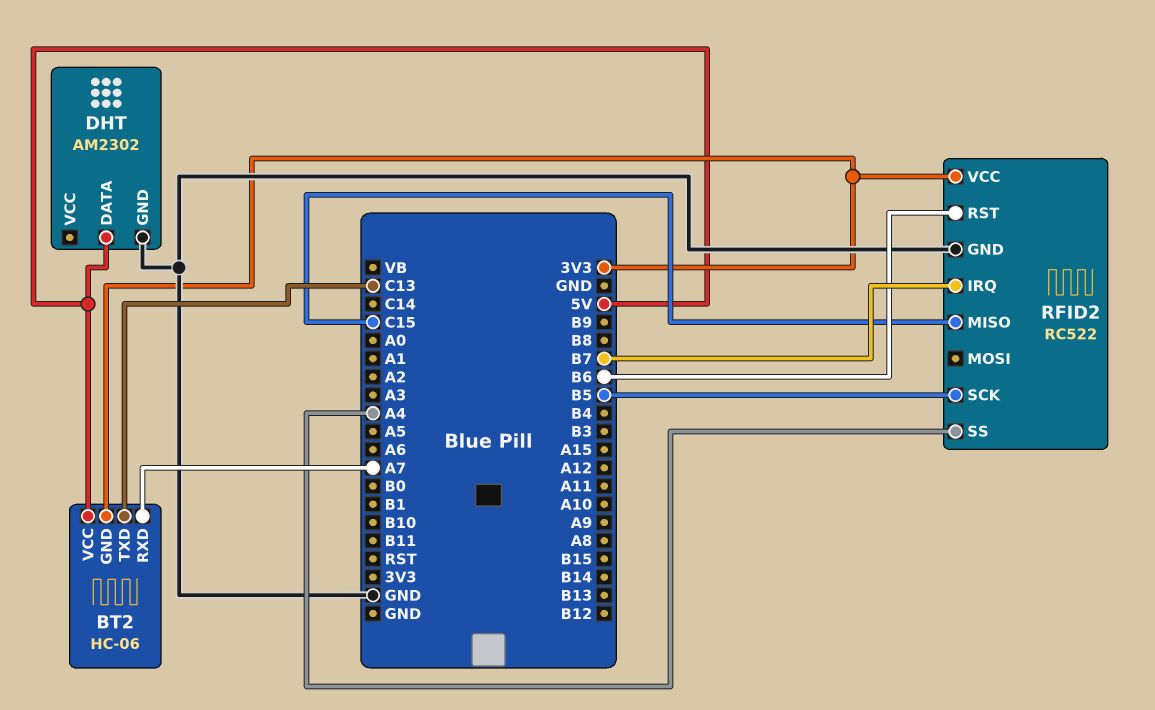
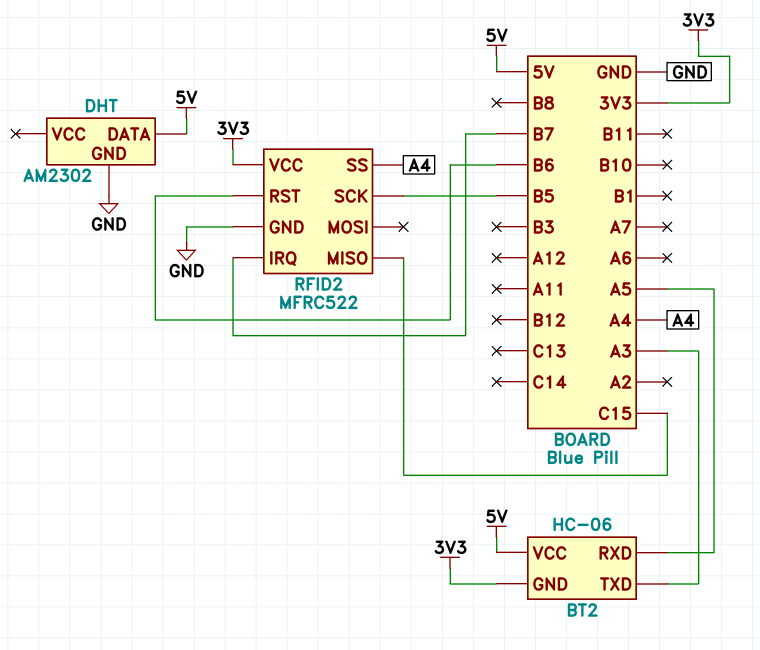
BT2 pin RXD: A7 -> A5
BT2 pin TXD: C13 -> A3
RFID2: RC522 -> MFRC522

